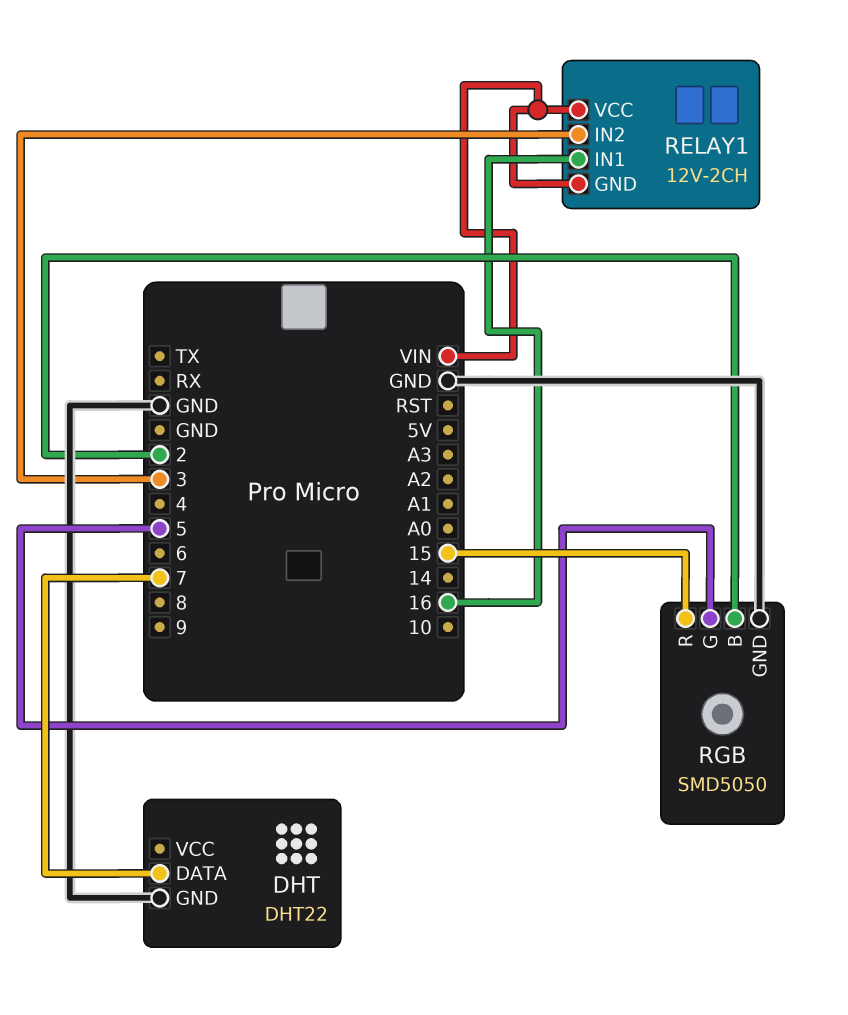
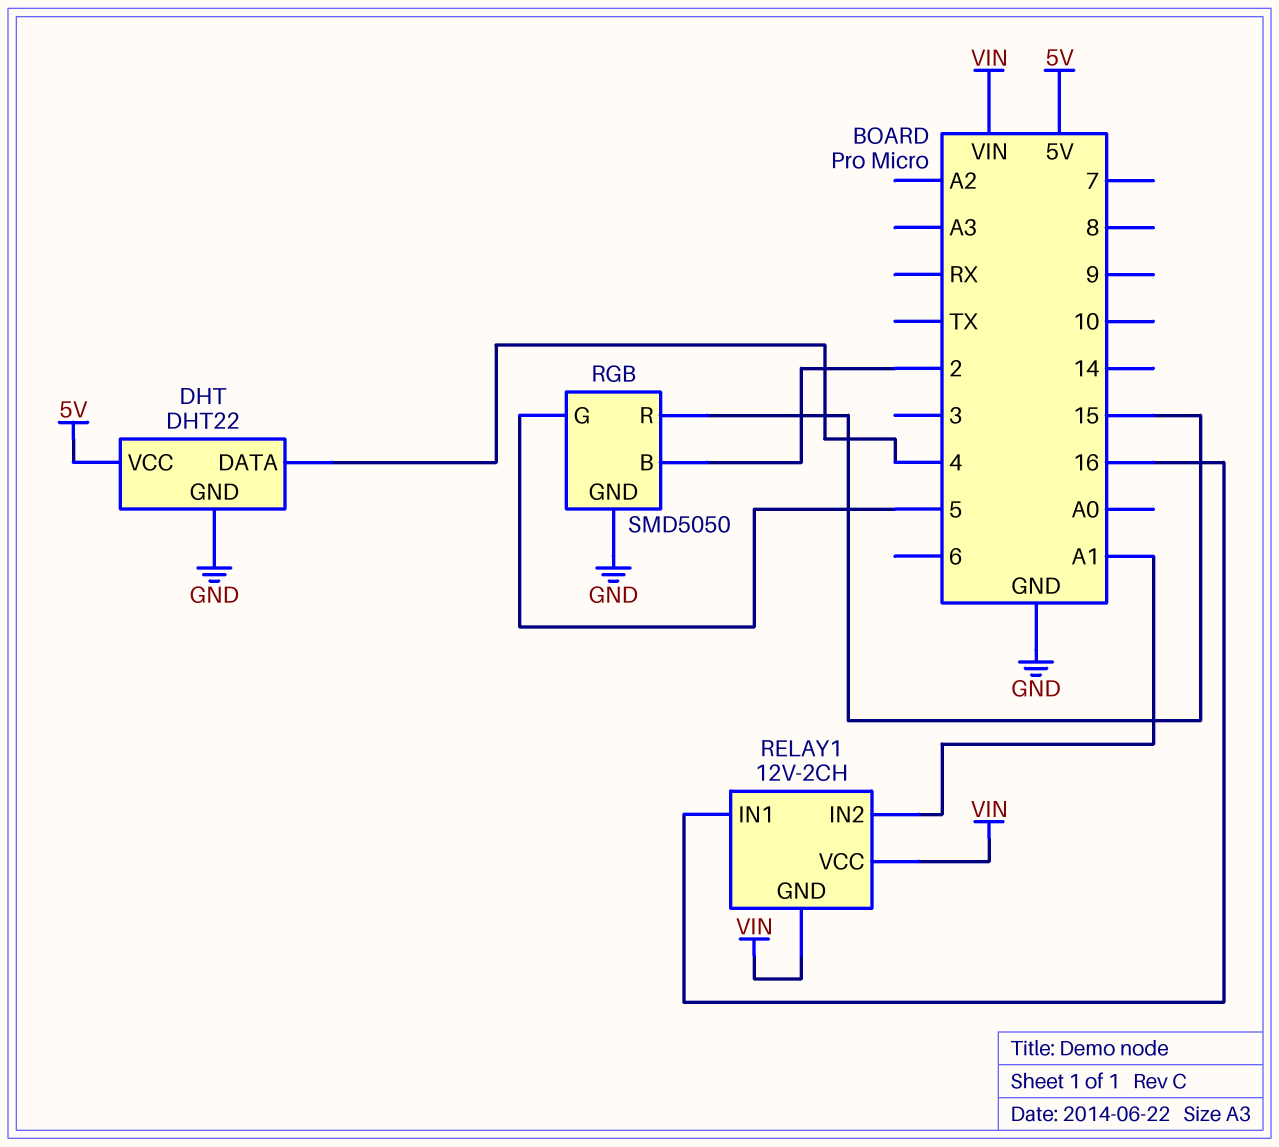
DHT pin DATA: 7 -> 4
DHT pin VCC: none -> 5V
RELAY1 pin IN2: 3 -> A1

